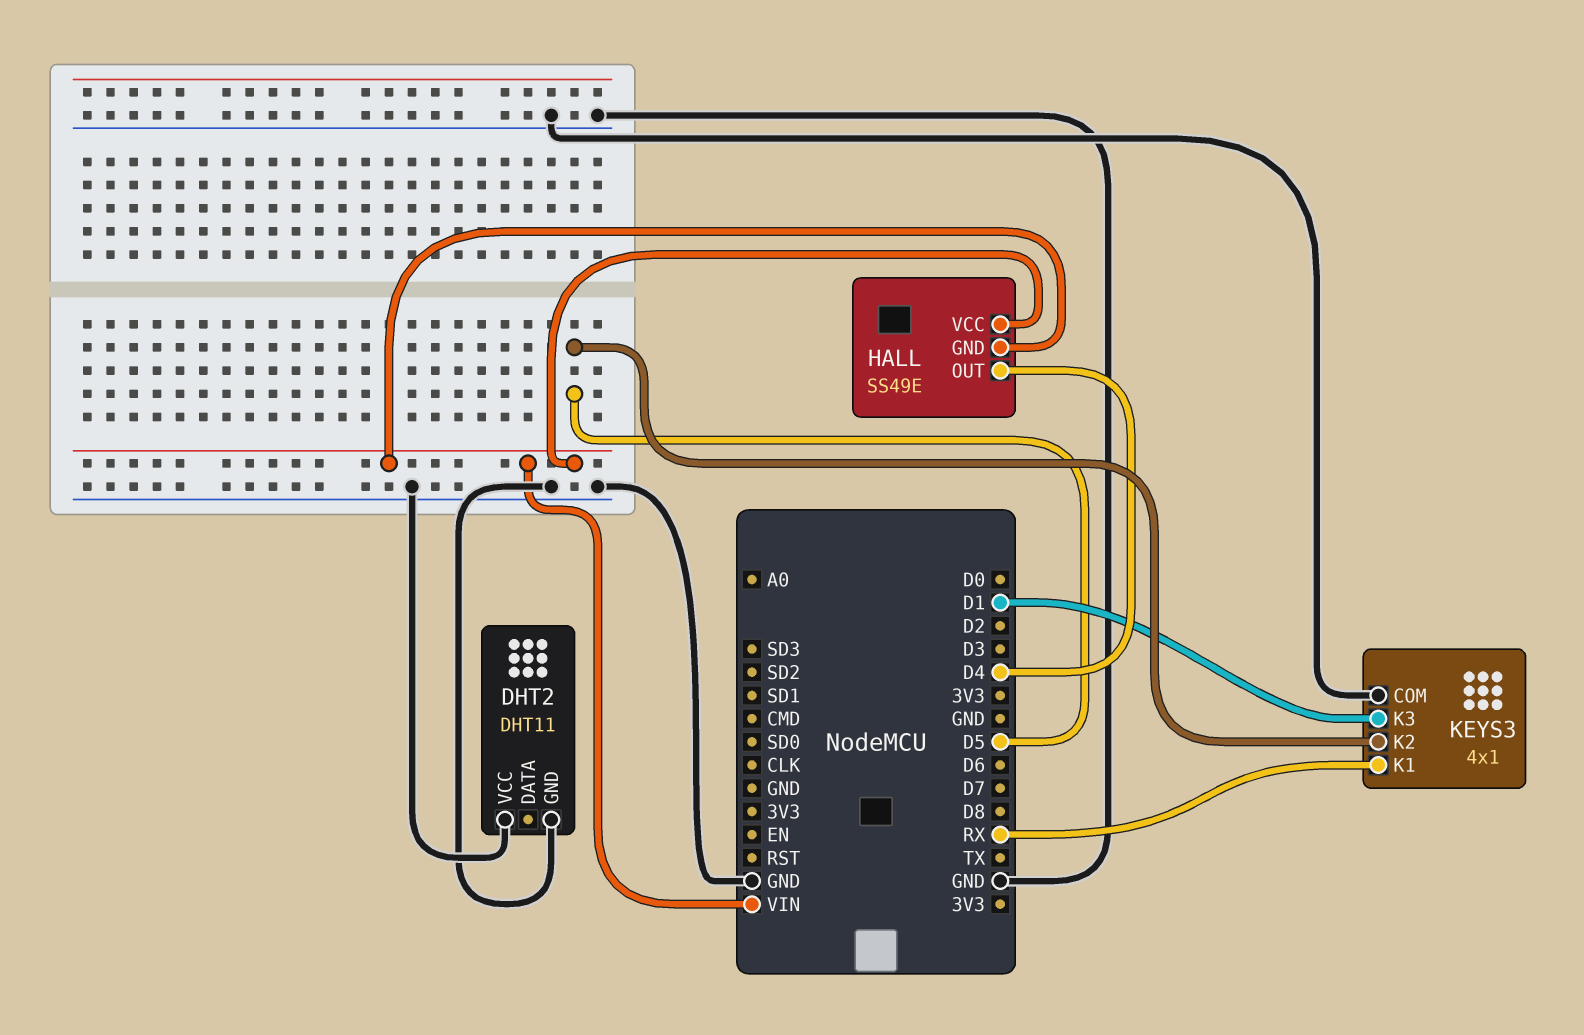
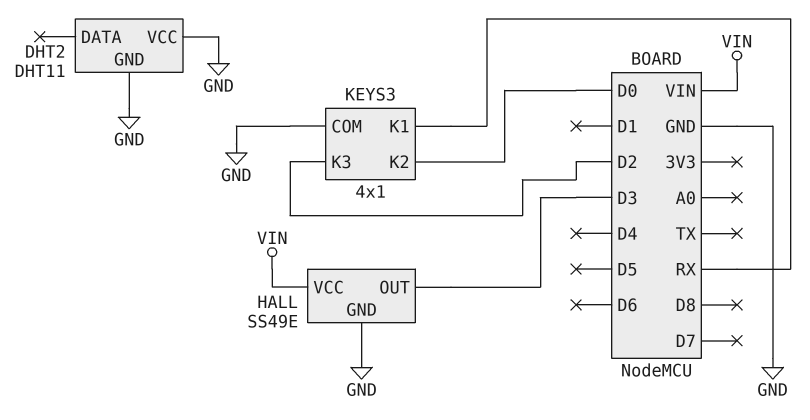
HALL pin GND: VIN -> GND
HALL pin OUT: D4 -> D3
KEYS3 pin K2: D5 -> D0
KEYS3 pin K3: D1 -> D2

